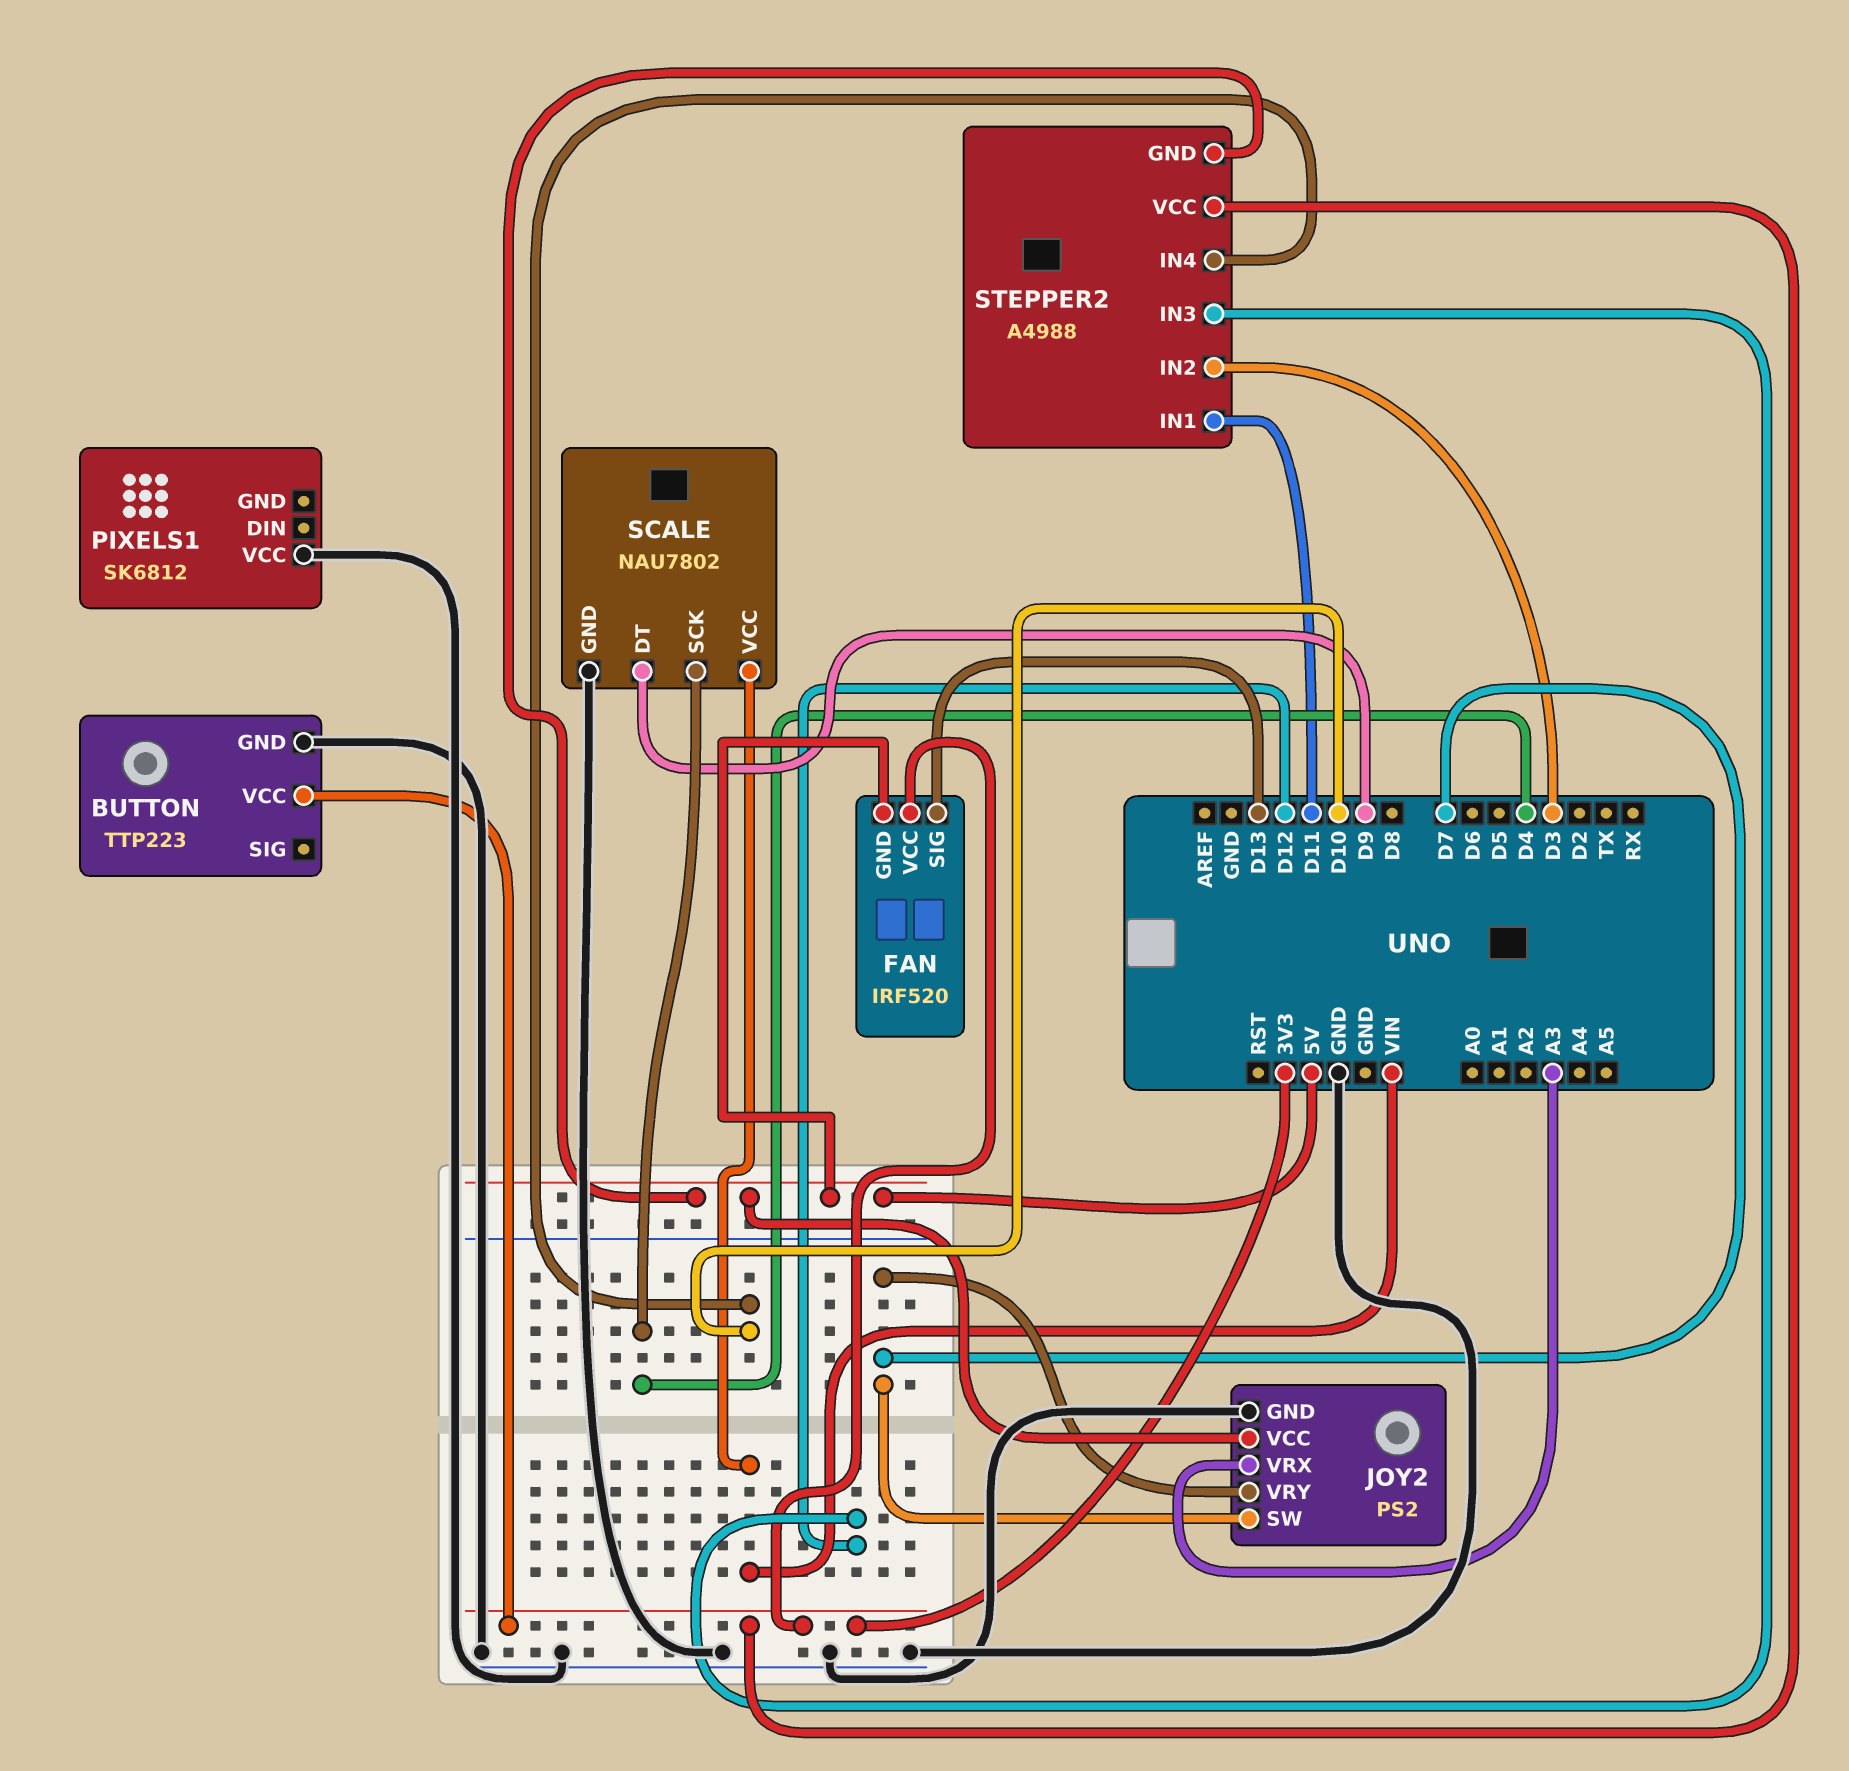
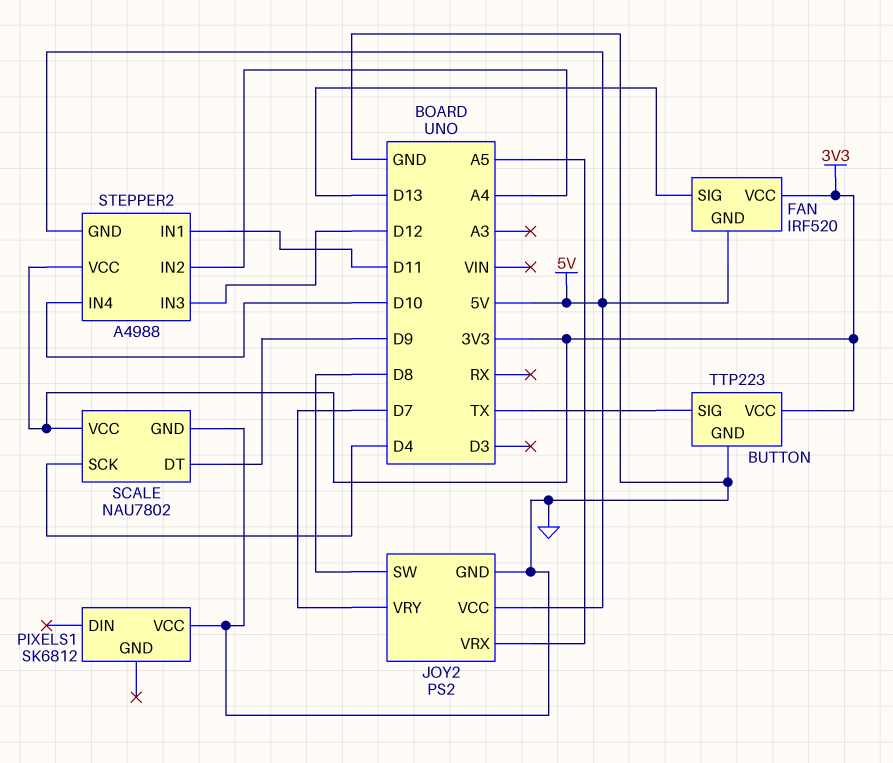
BUTTON pin SIG: none -> TX
JOY2 pin SW: D7 -> D8
JOY2 pin VRX: A3 -> A5
SCALE pin VCC: VIN -> 3V3
STEPPER2 pin IN2: D3 -> A4

